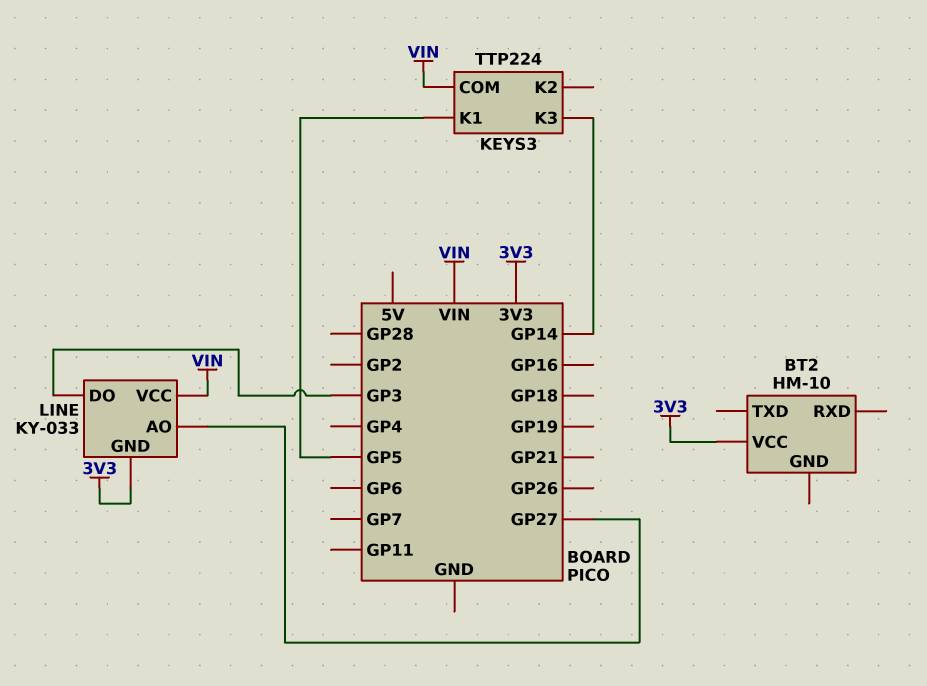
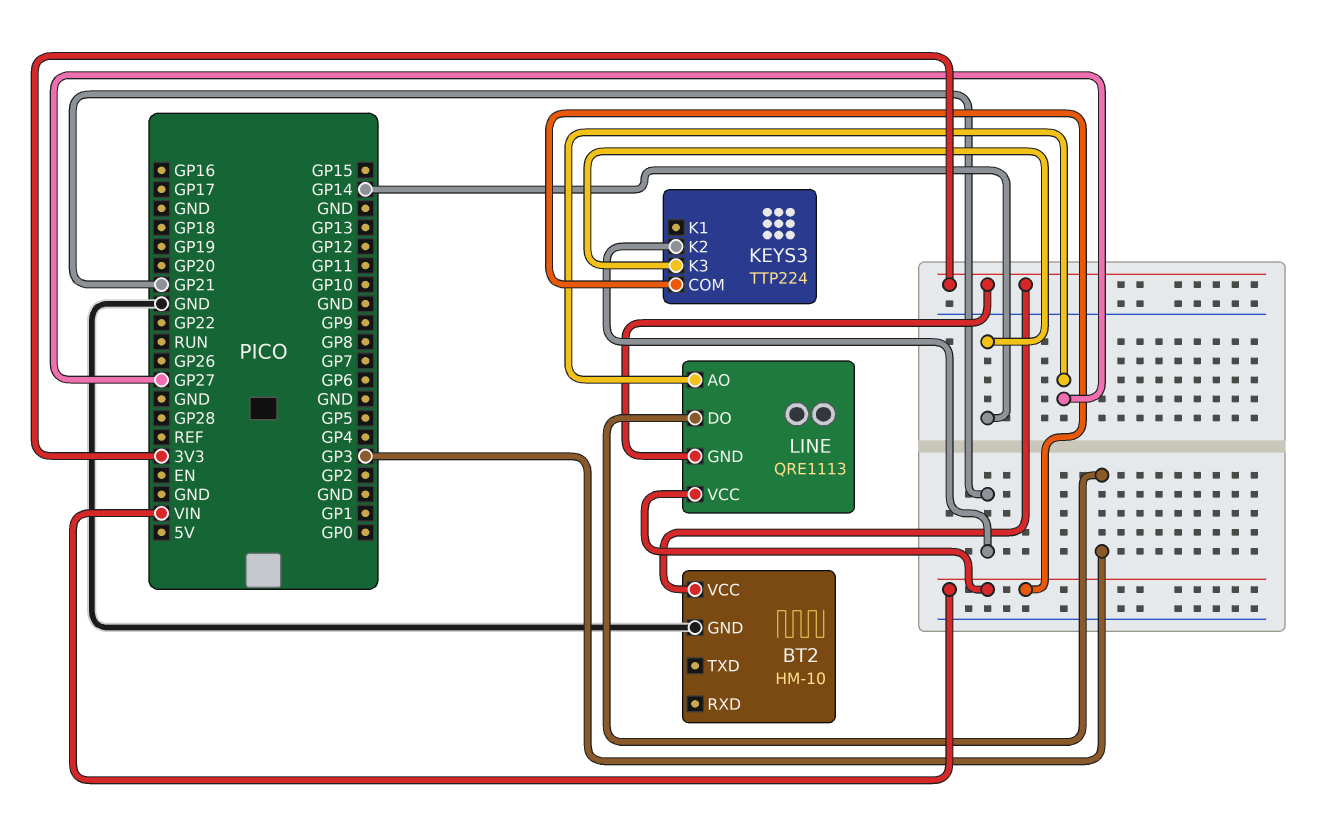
BT2 pin GND: none -> GND
KEYS3 pin K1: GP5 -> none
KEYS3 pin K2: none -> GP21
LINE: KY-033 -> QRE1113

